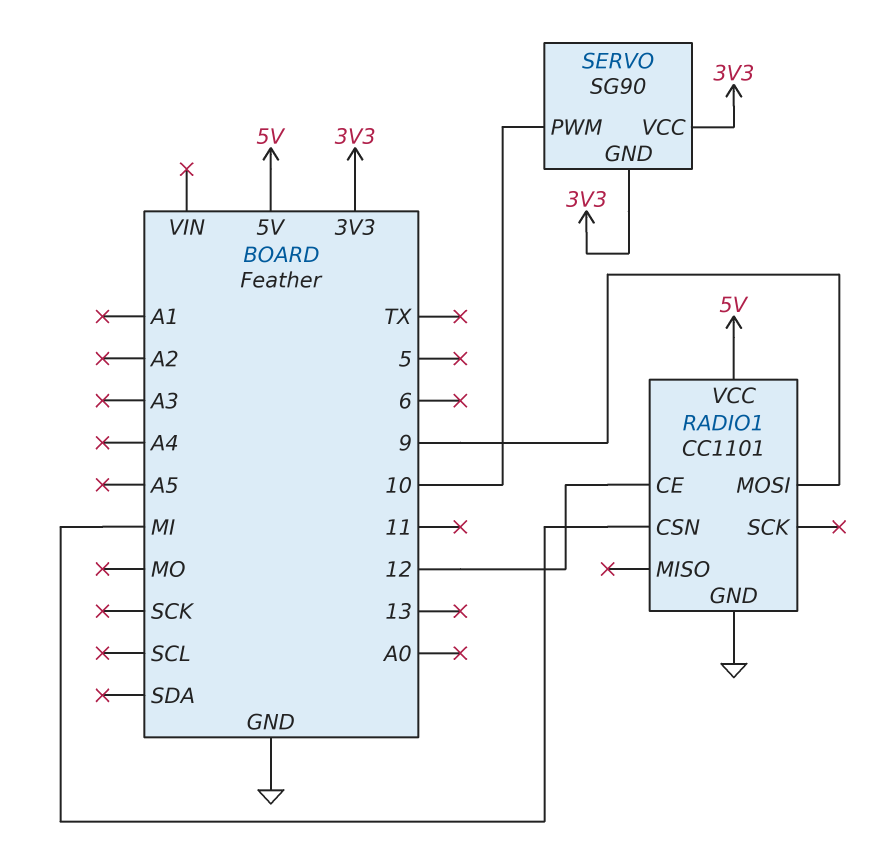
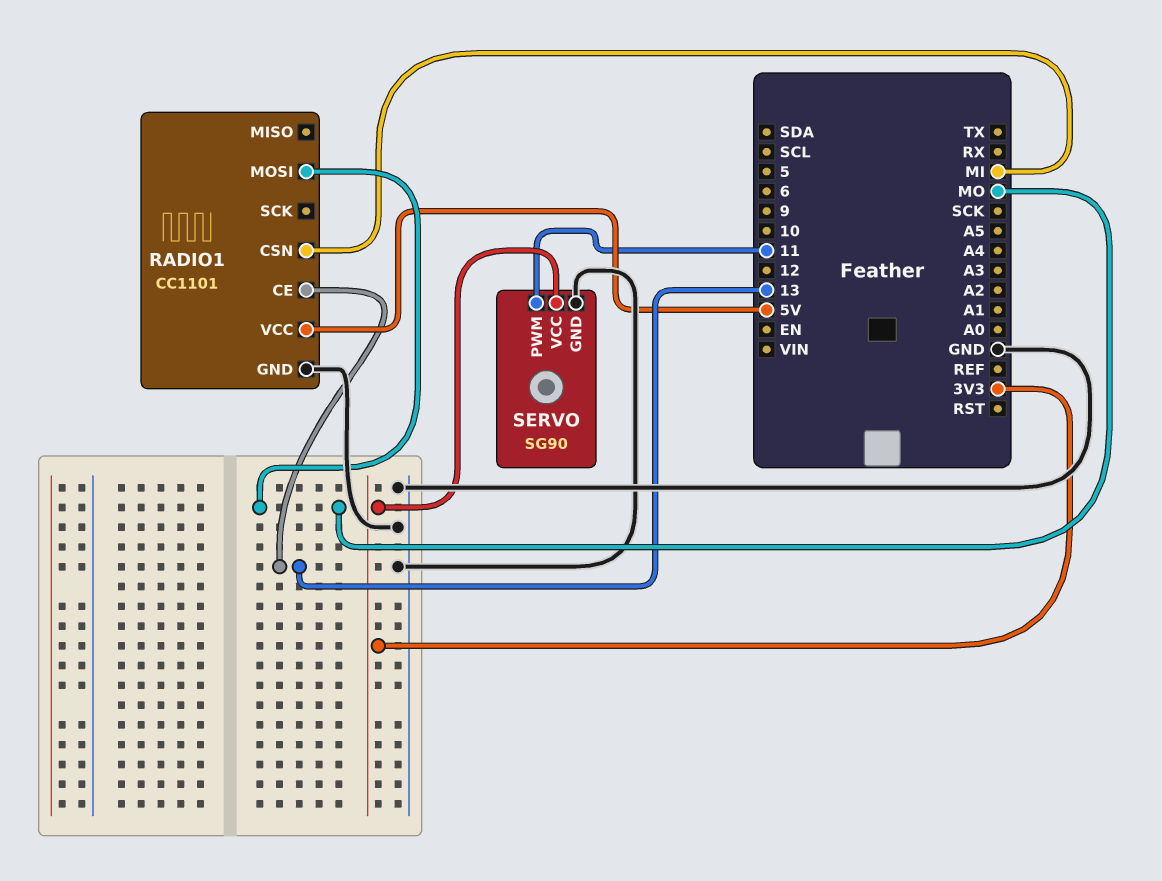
RADIO1 pin CE: 12 -> 13
RADIO1 pin MOSI: 9 -> MO
SERVO pin GND: 3V3 -> GND
SERVO pin PWM: 10 -> 11

